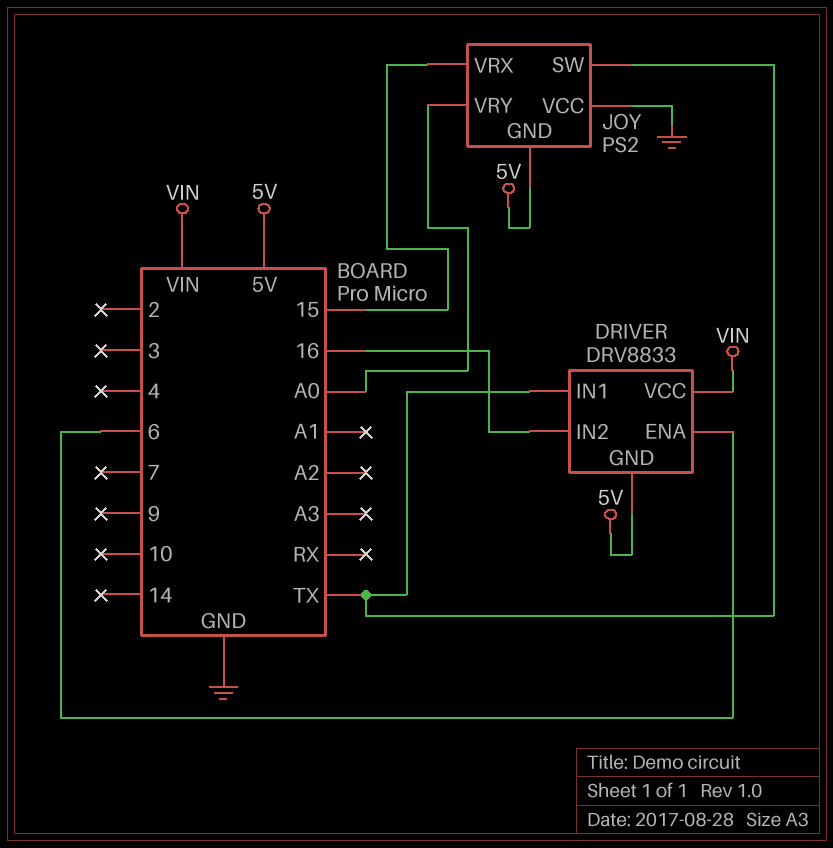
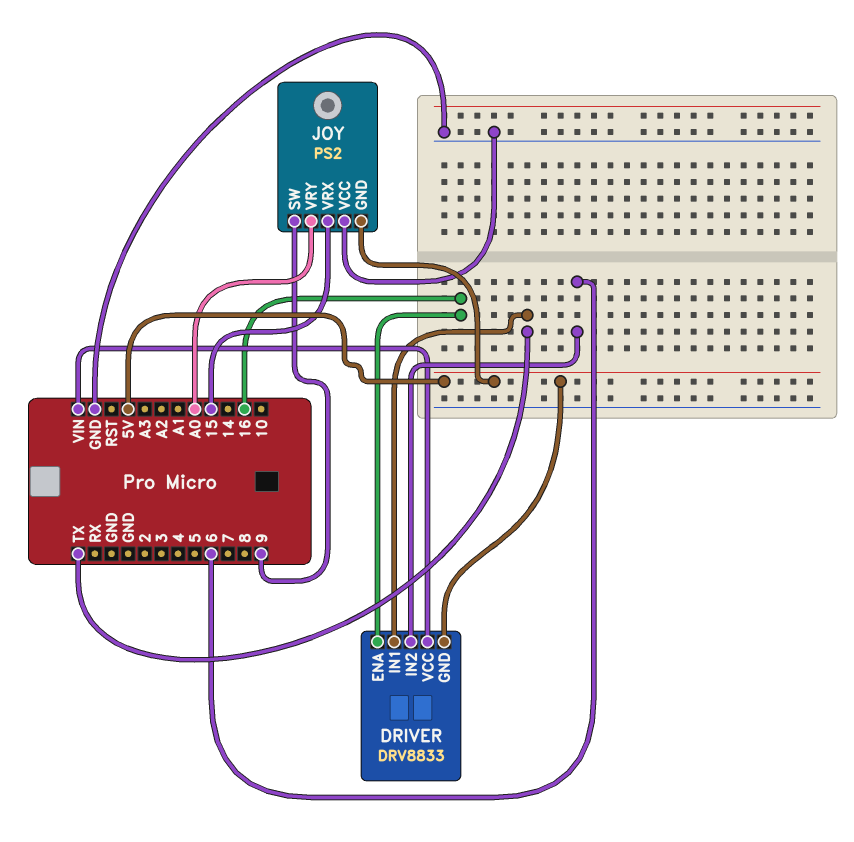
DRIVER pin ENA: 6 -> 16
DRIVER pin IN2: 16 -> 6
JOY pin SW: TX -> 9

